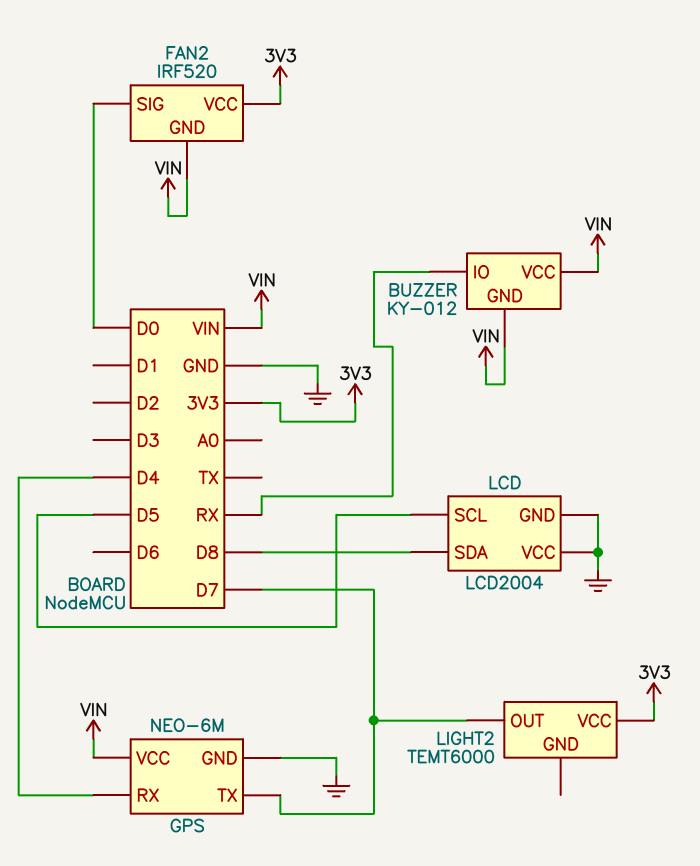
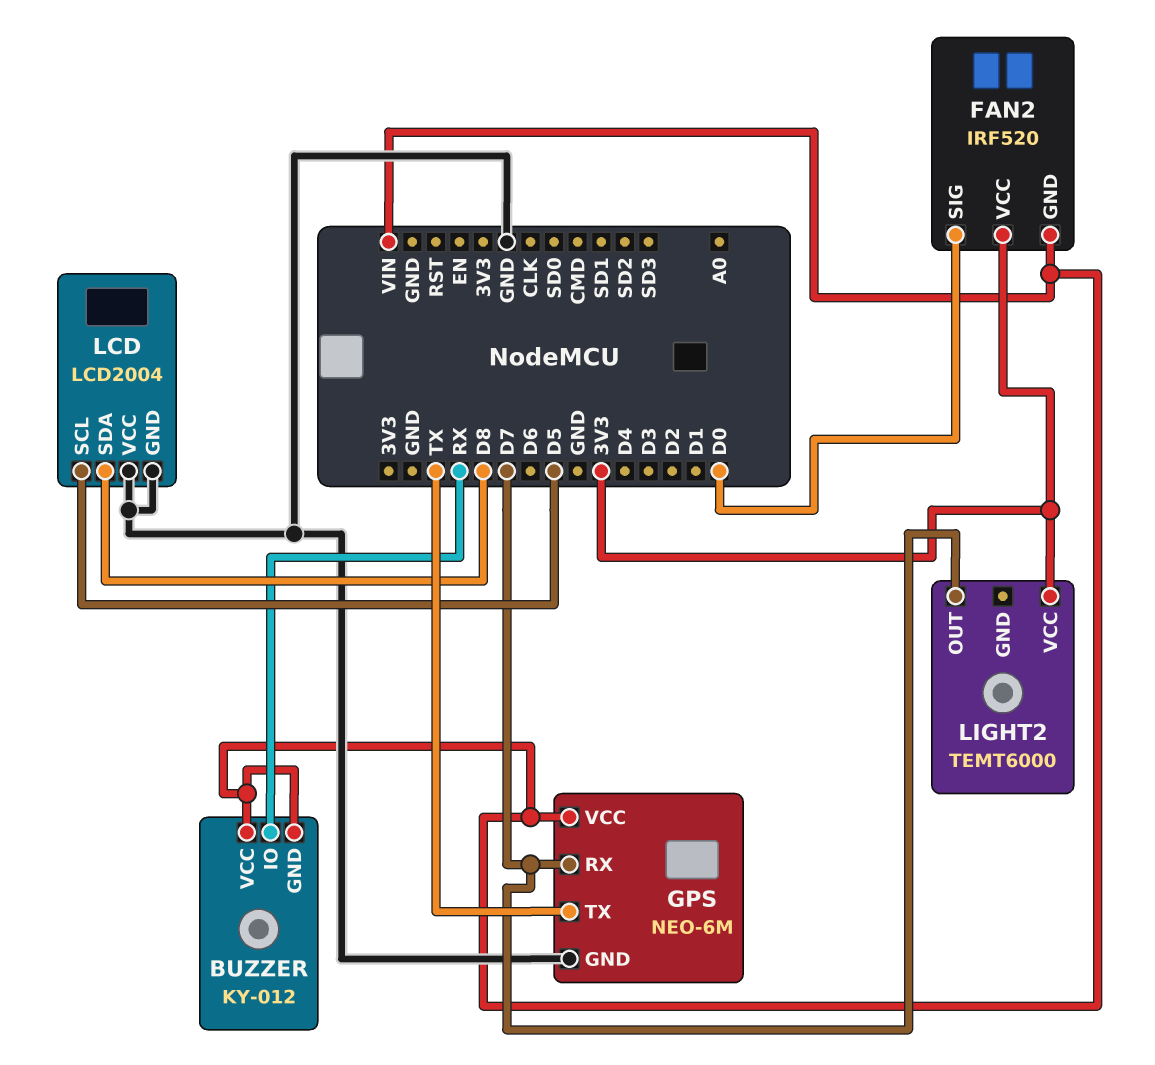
GPS pin RX: D4 -> D7
GPS pin TX: D7 -> TX

